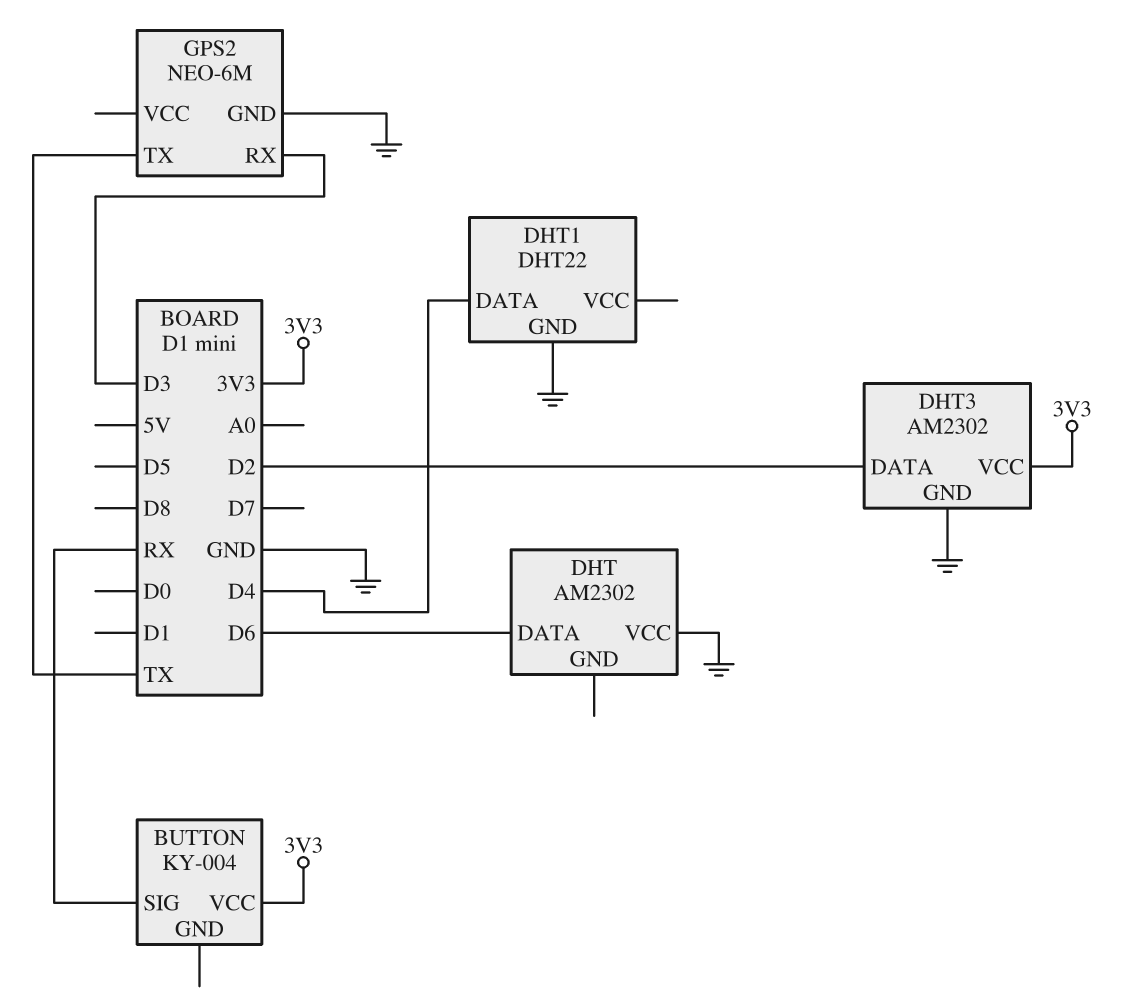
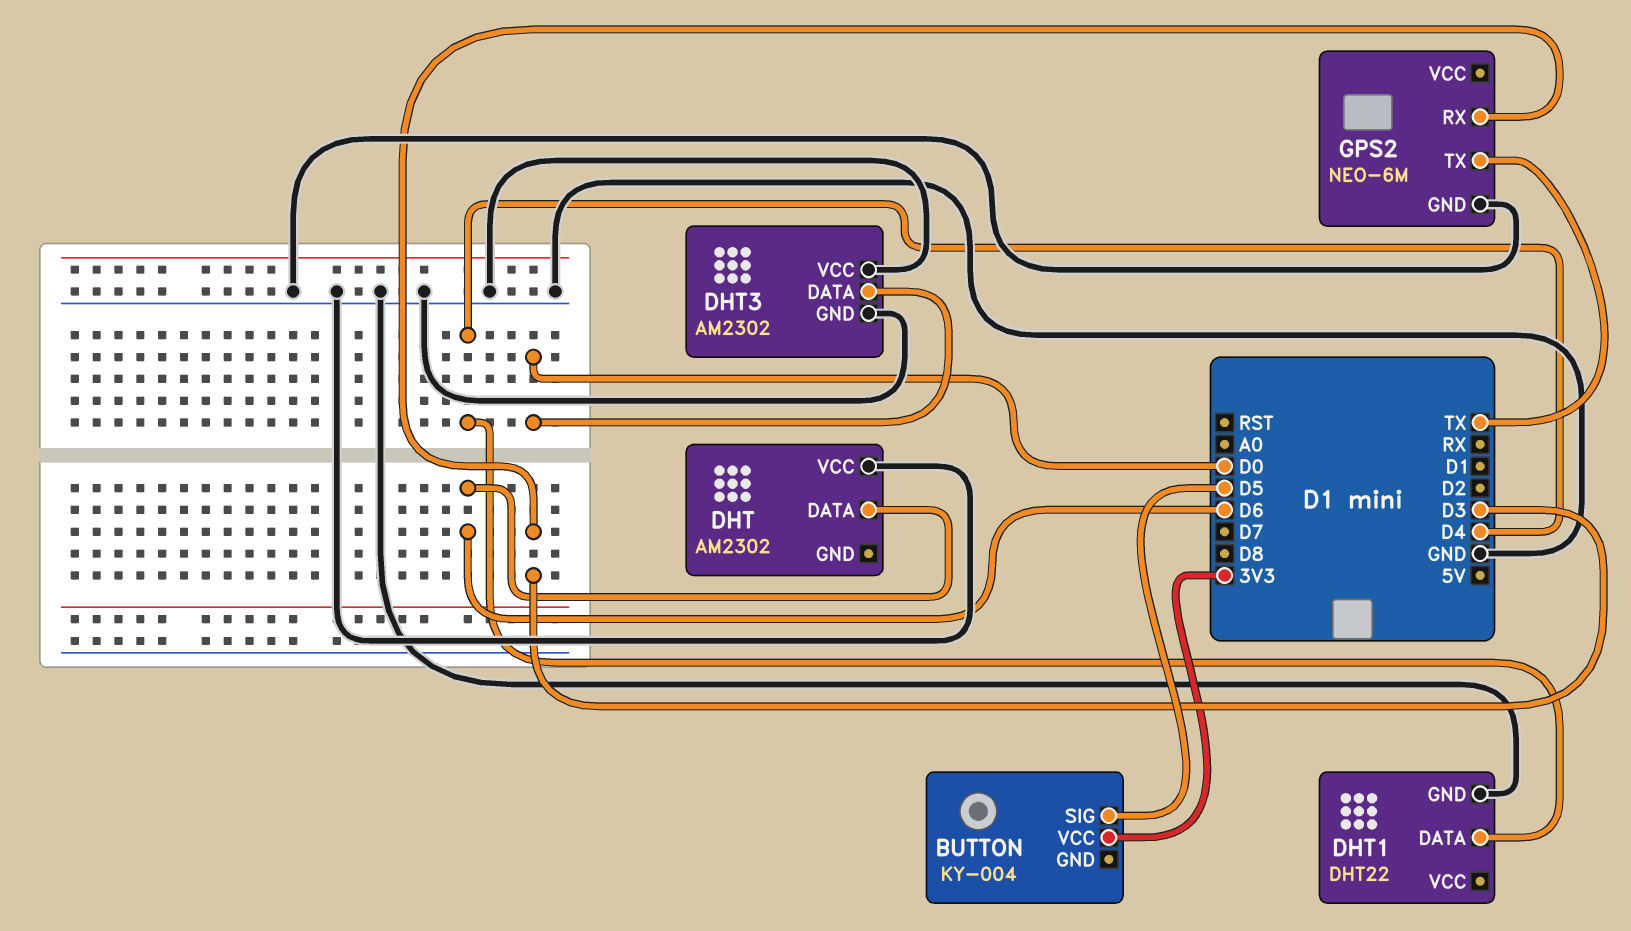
BUTTON pin SIG: RX -> D5
DHT3 pin DATA: D2 -> D0
DHT3 pin VCC: 3V3 -> GND

